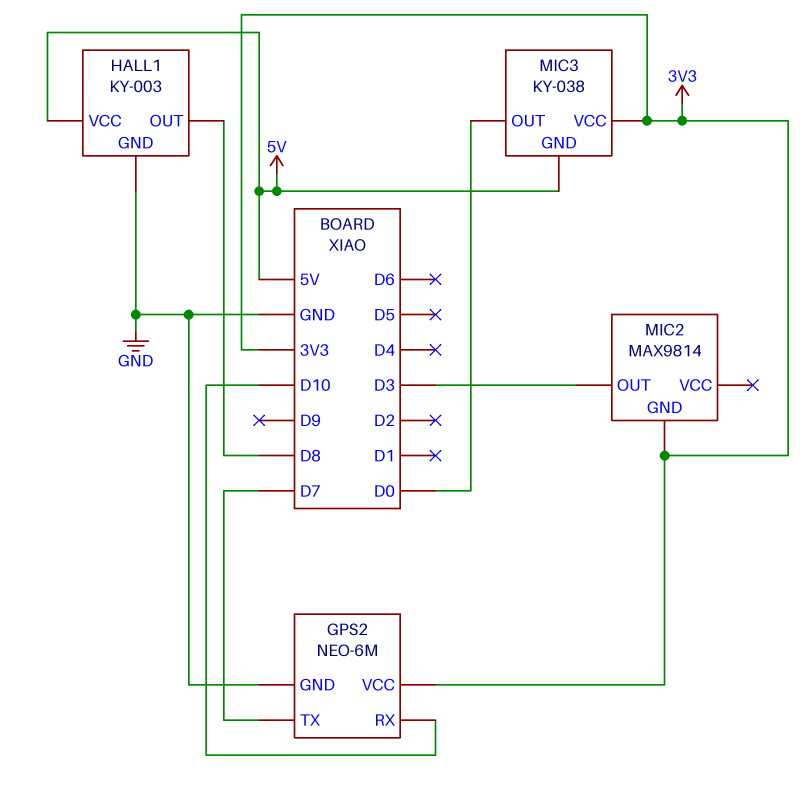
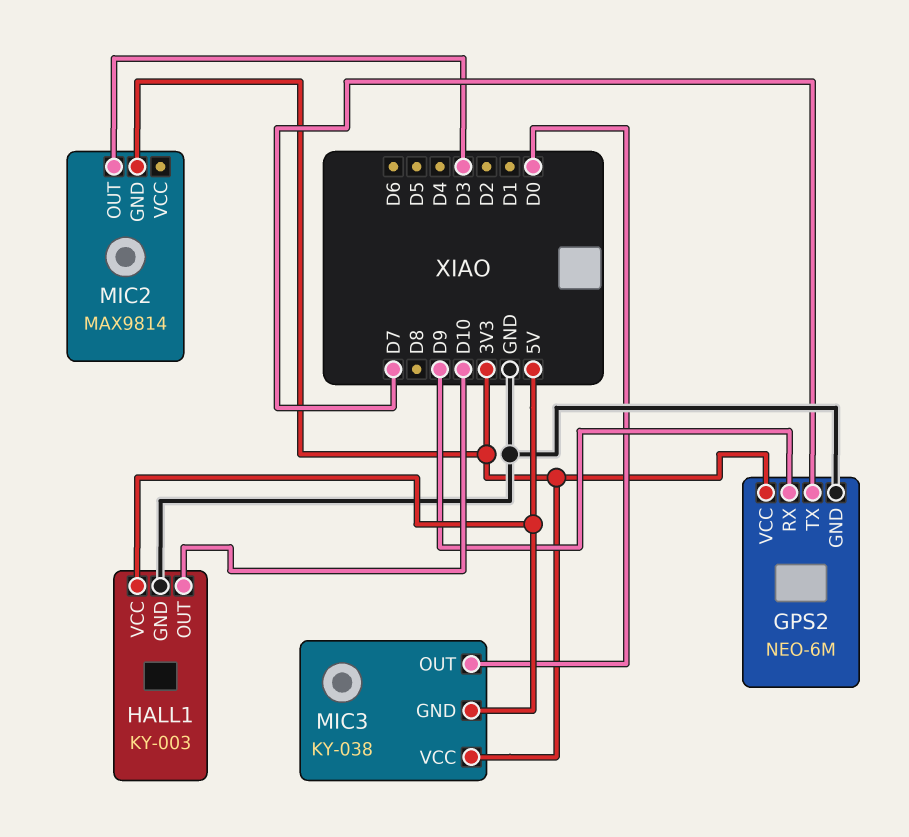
GPS2 pin RX: D10 -> D9
HALL1 pin OUT: D8 -> D10

